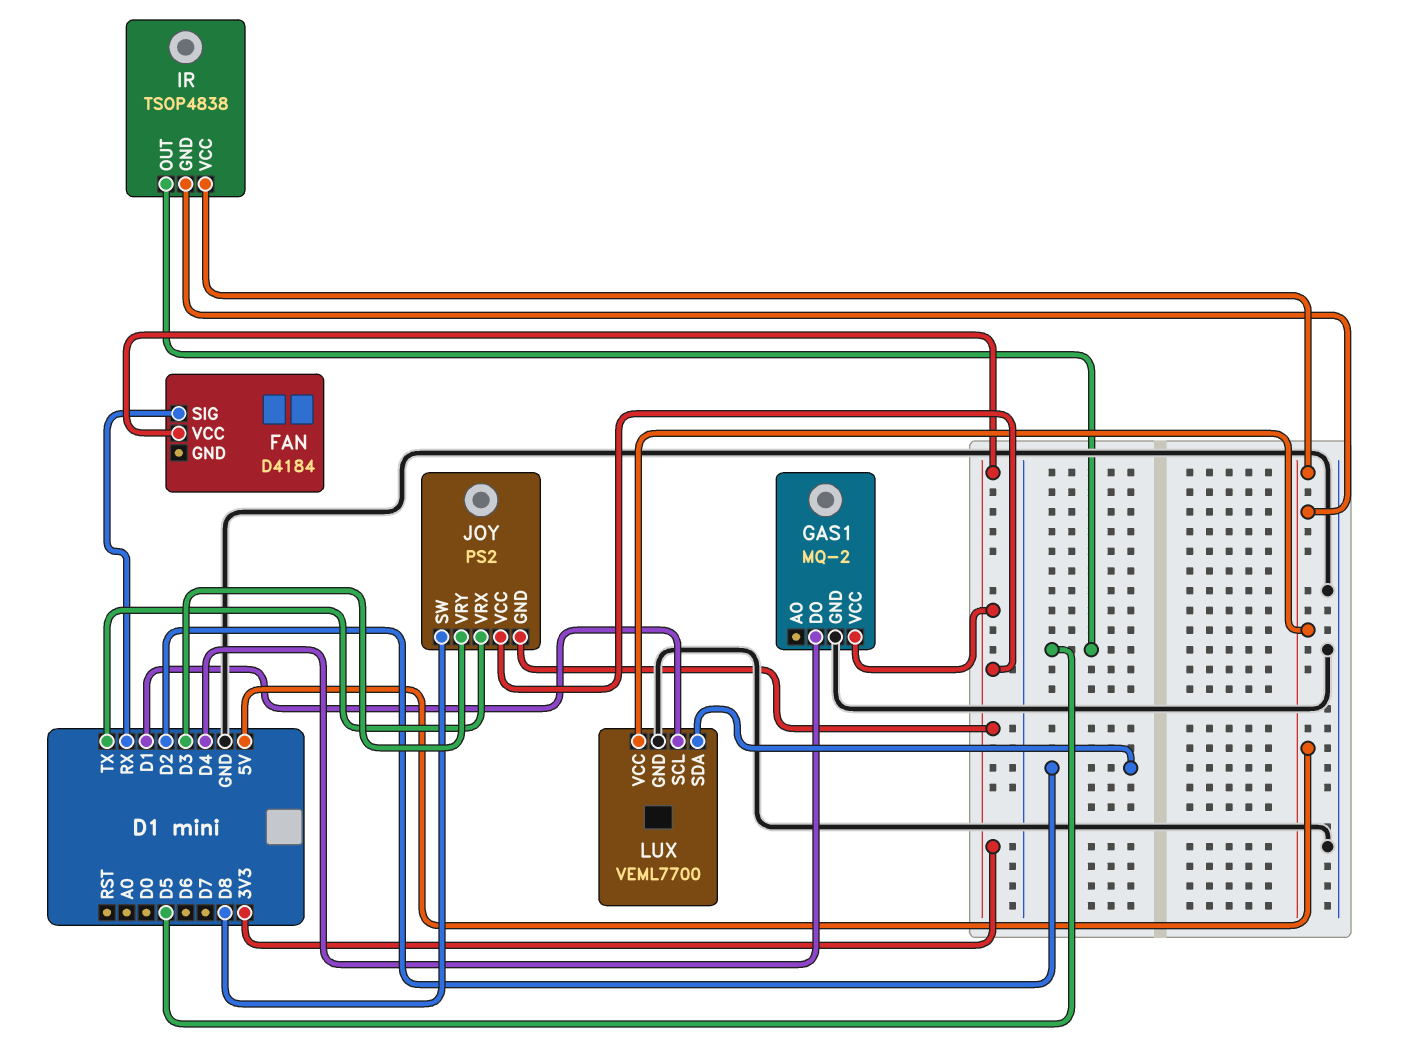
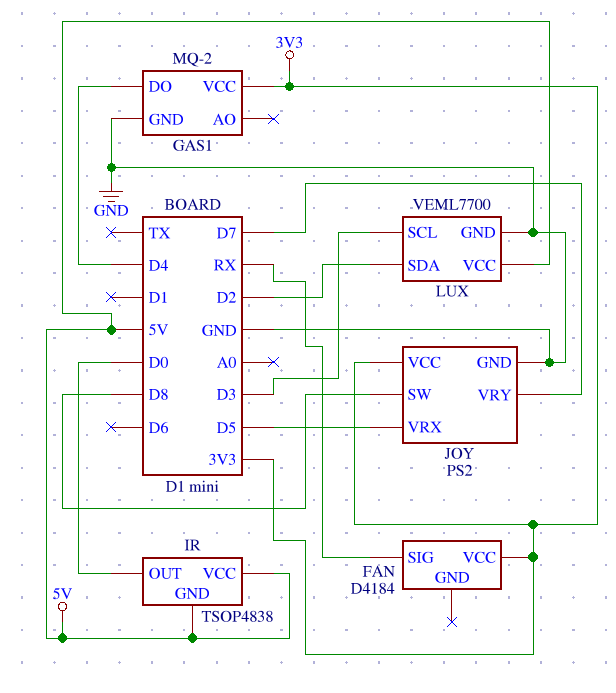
IR pin OUT: D5 -> D0
JOY pin GND: 3V3 -> GND
JOY pin VRX: TX -> D5
JOY pin VRY: D3 -> D7
LUX pin SCL: D1 -> D3

